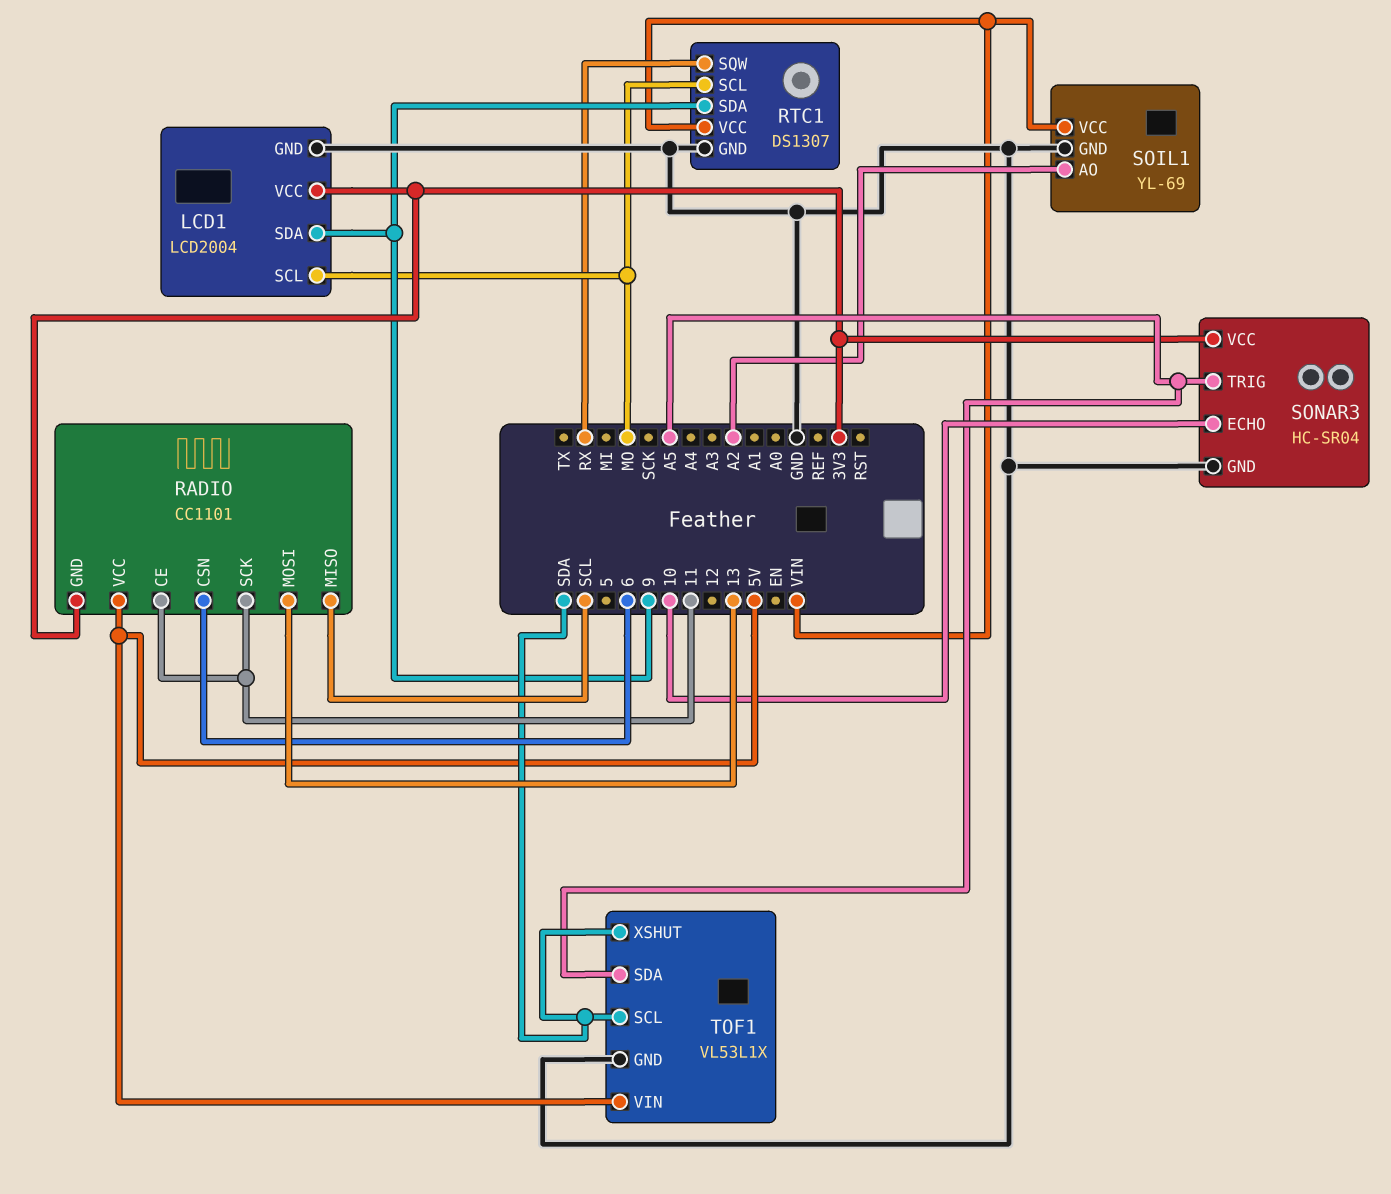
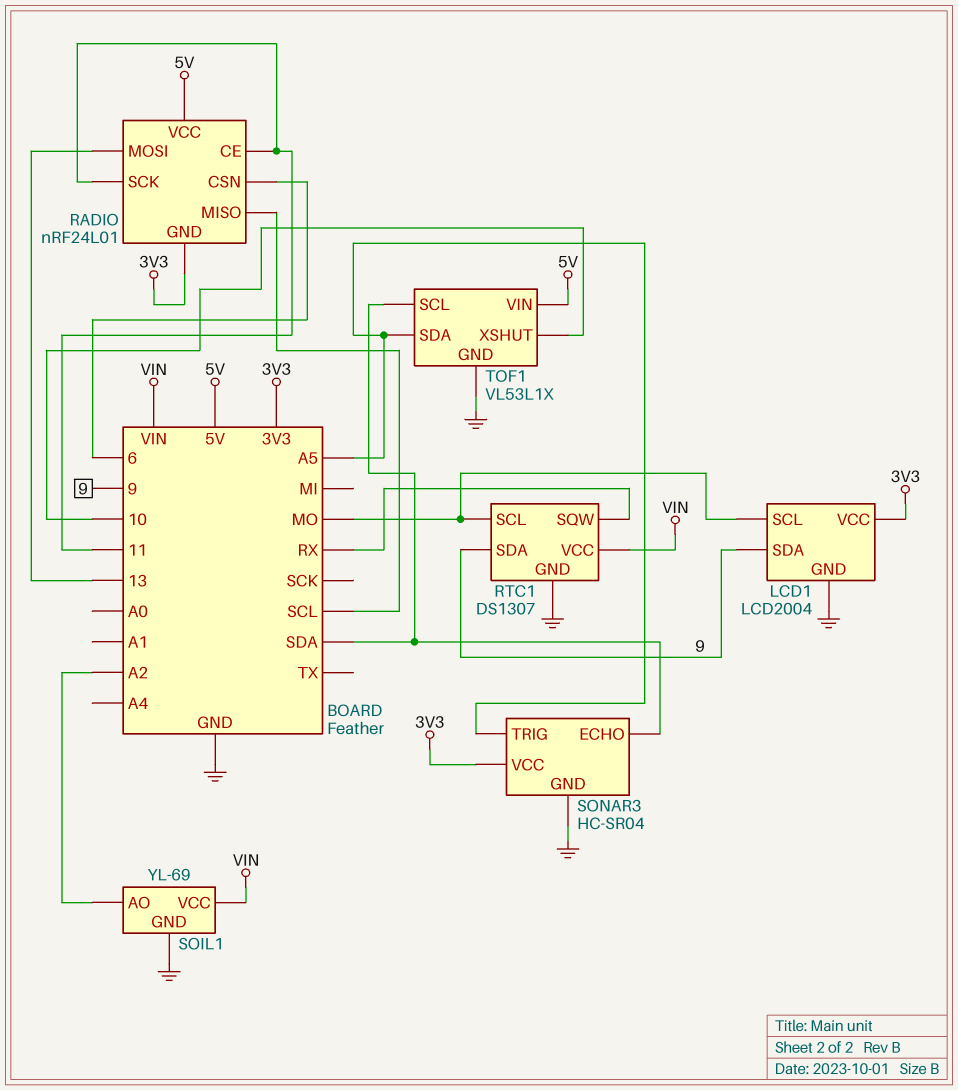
RADIO: CC1101 -> nRF24L01
SONAR3 pin ECHO: 10 -> SDA
TOF1 pin XSHUT: SDA -> 10

